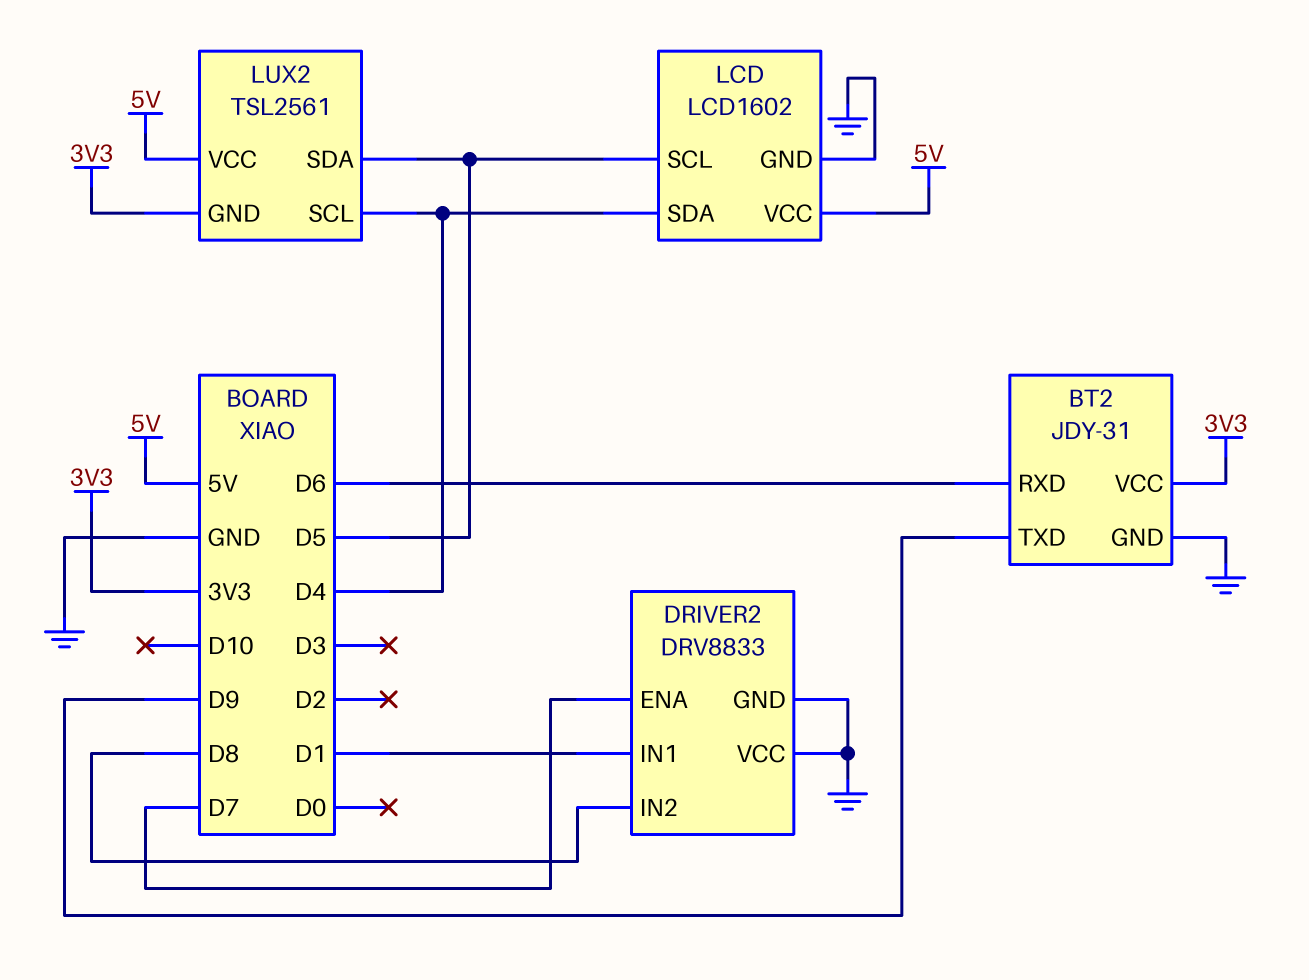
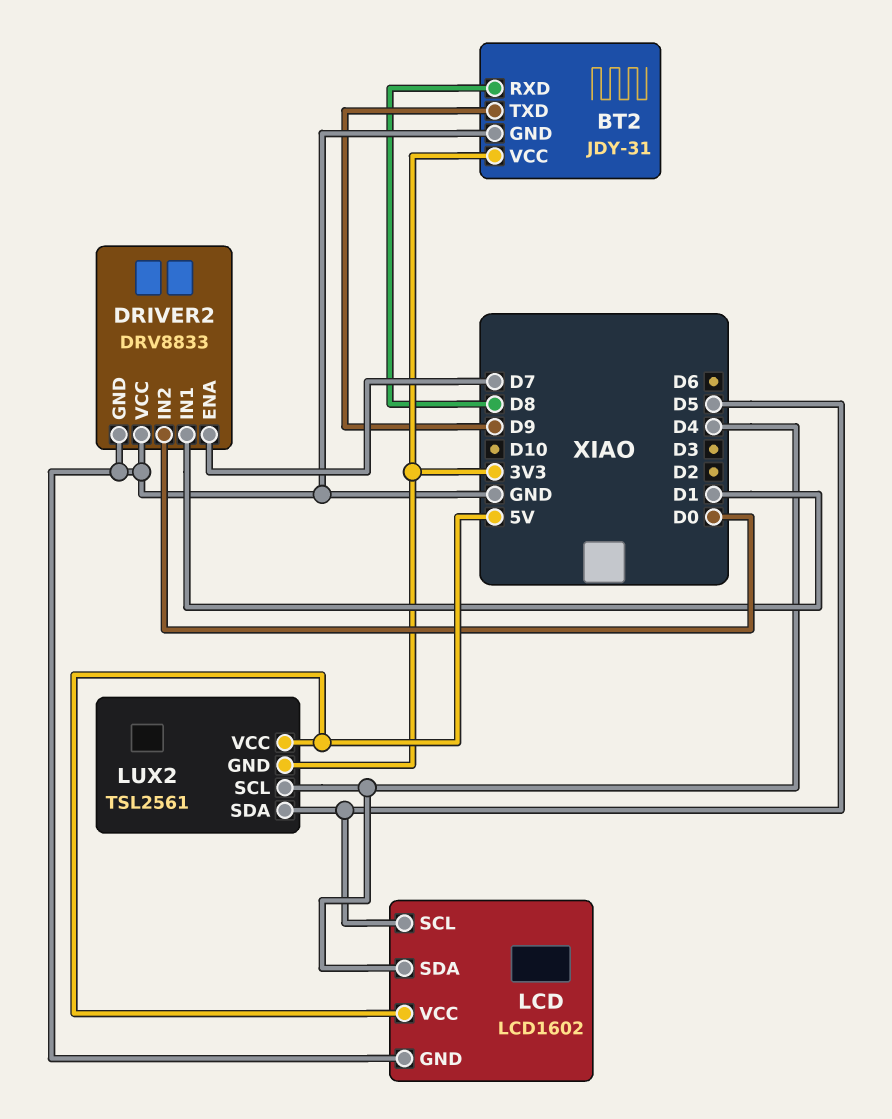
BT2 pin RXD: D6 -> D8
DRIVER2 pin IN2: D8 -> D0

